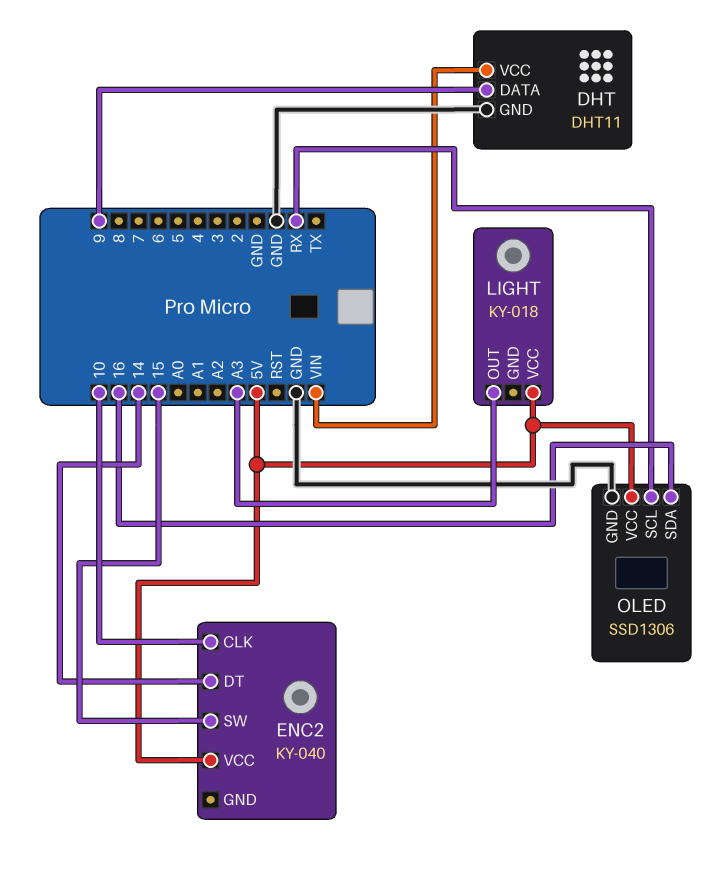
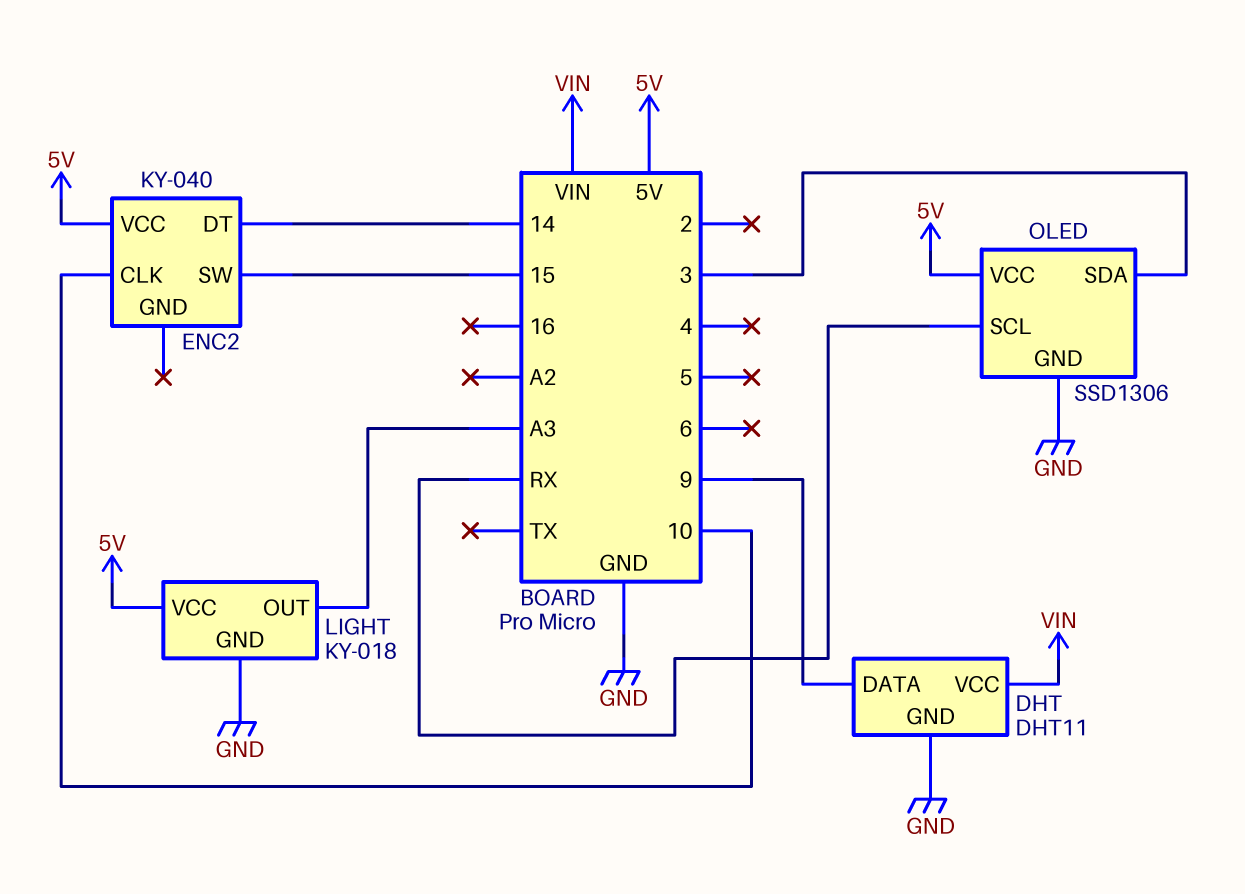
LIGHT pin GND: none -> GND
OLED pin SDA: 16 -> 3

